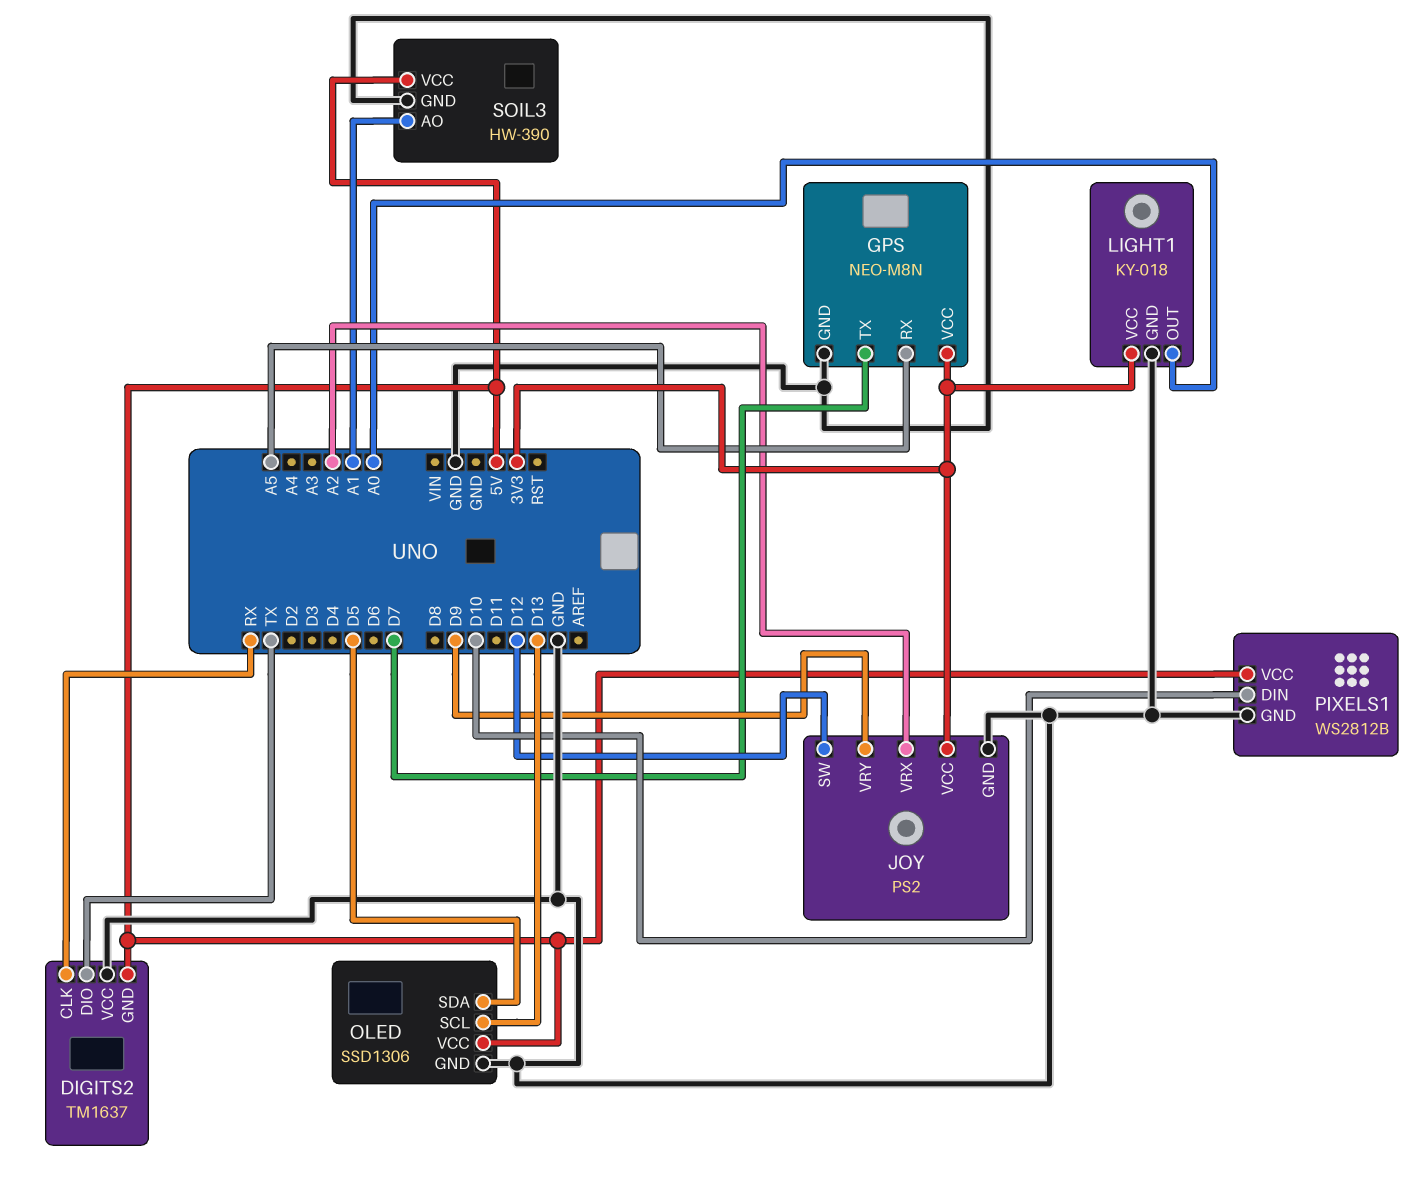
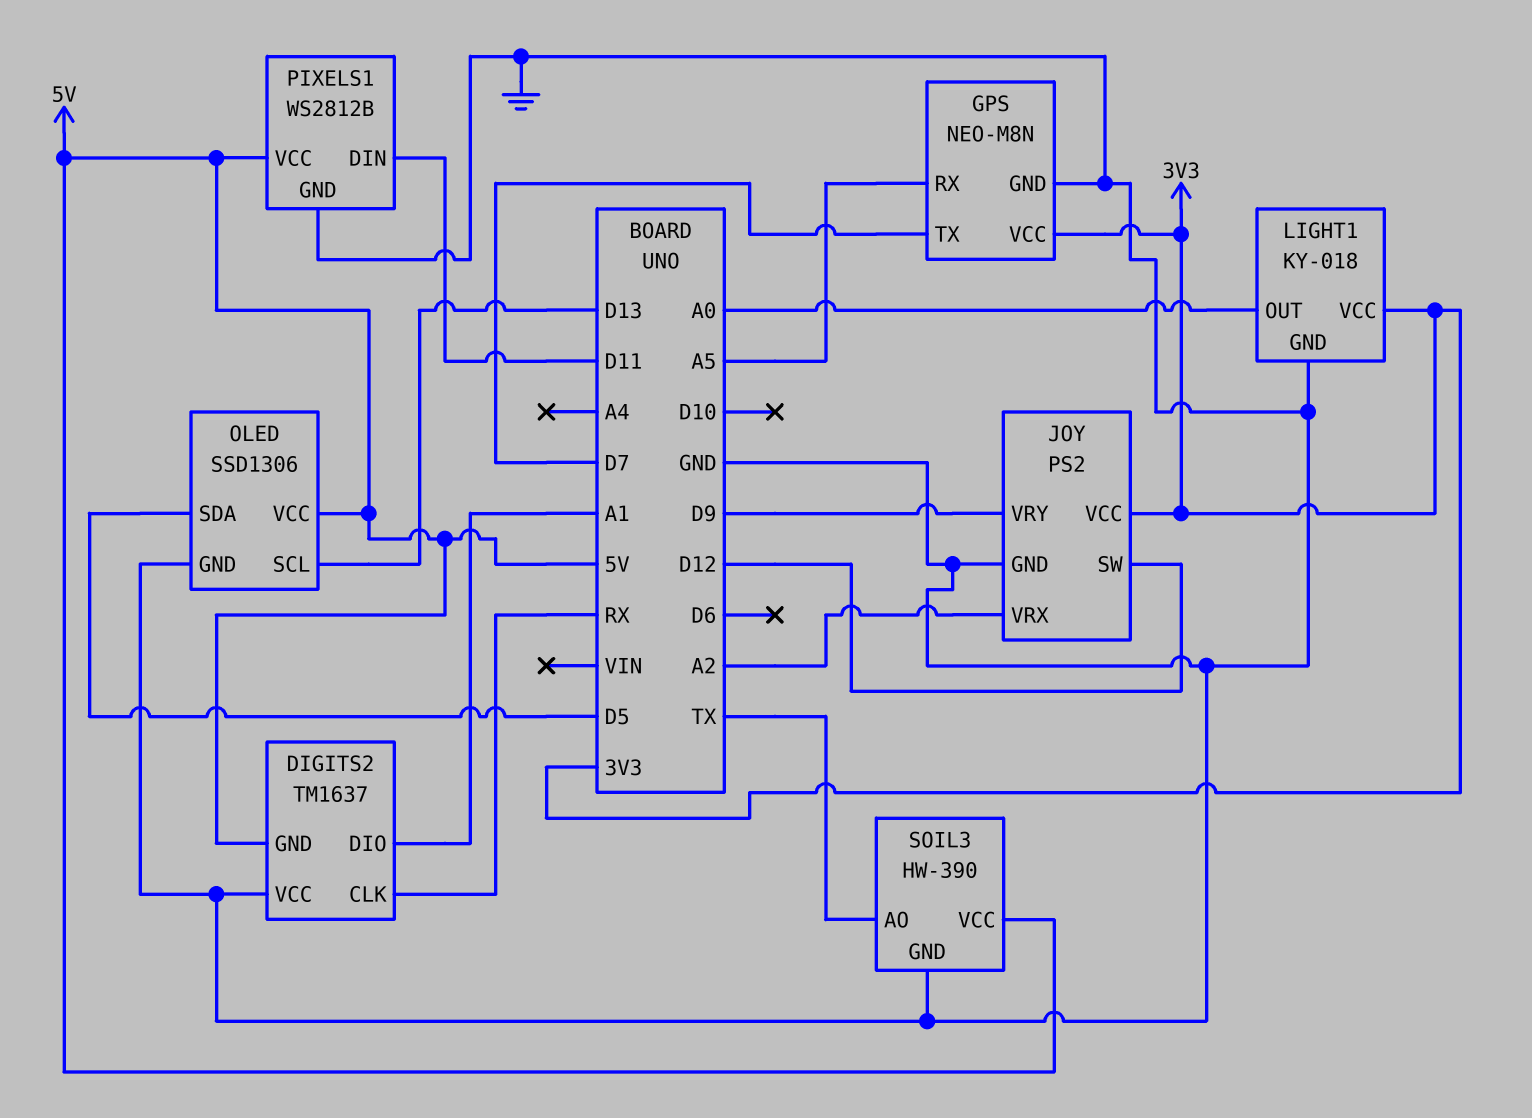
DIGITS2 pin DIO: TX -> A1
PIXELS1 pin DIN: D10 -> D11
SOIL3 pin AO: A1 -> TX

